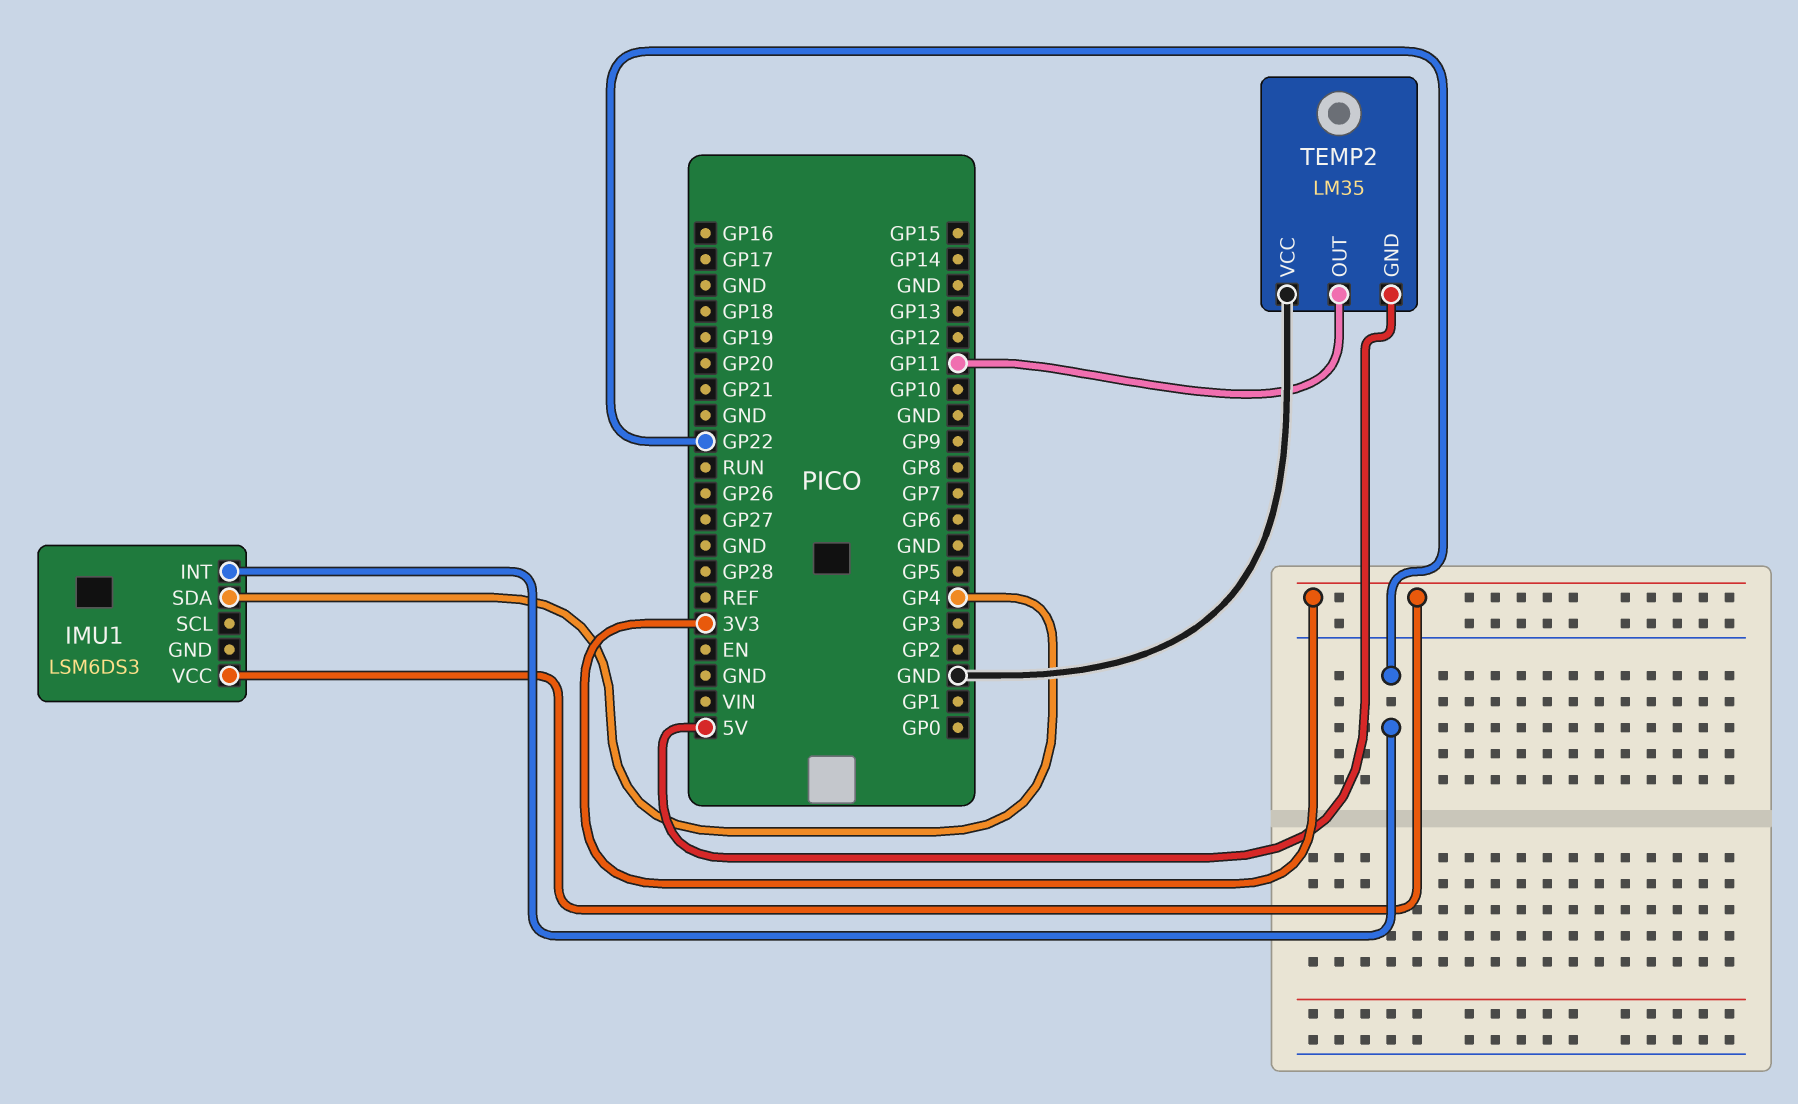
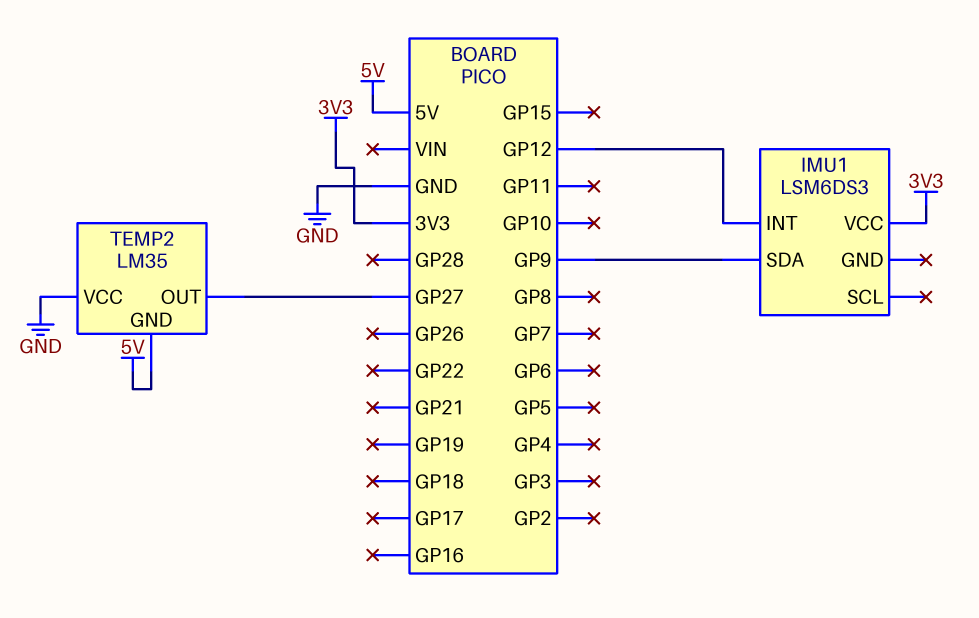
IMU1 pin INT: GP22 -> GP12
IMU1 pin SDA: GP4 -> GP9
TEMP2 pin OUT: GP11 -> GP27

